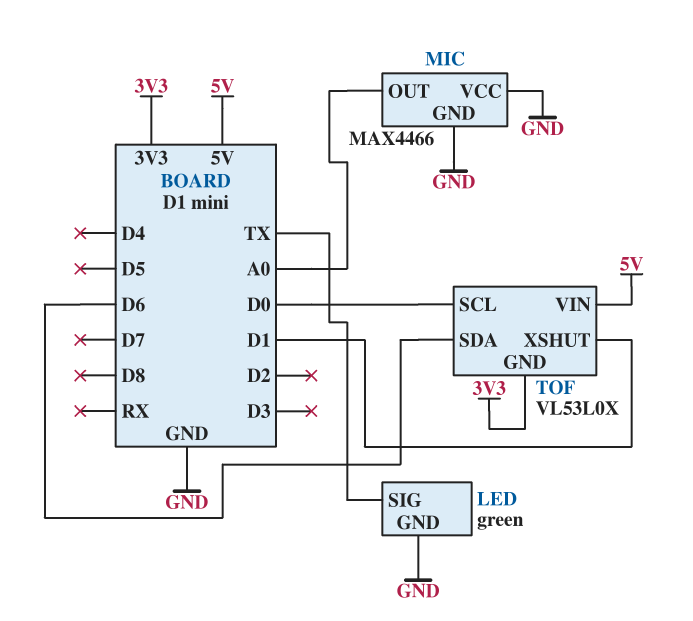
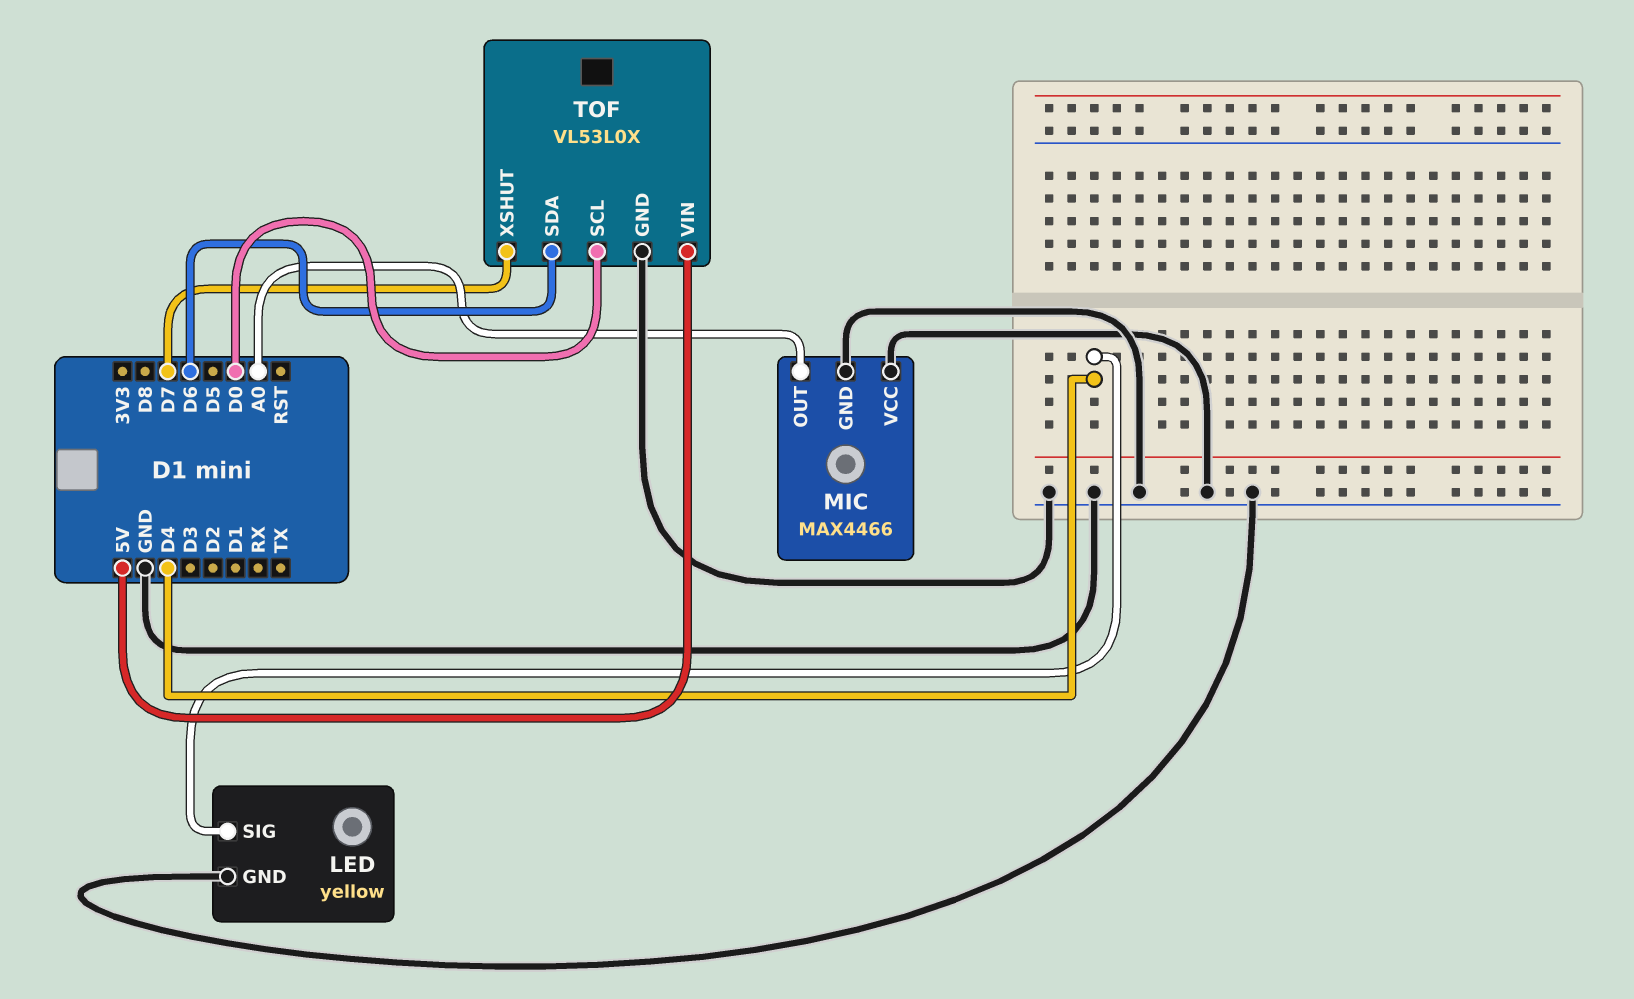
LED: green -> yellow
LED pin SIG: TX -> D4
TOF pin GND: 3V3 -> GND
TOF pin XSHUT: D1 -> D7

